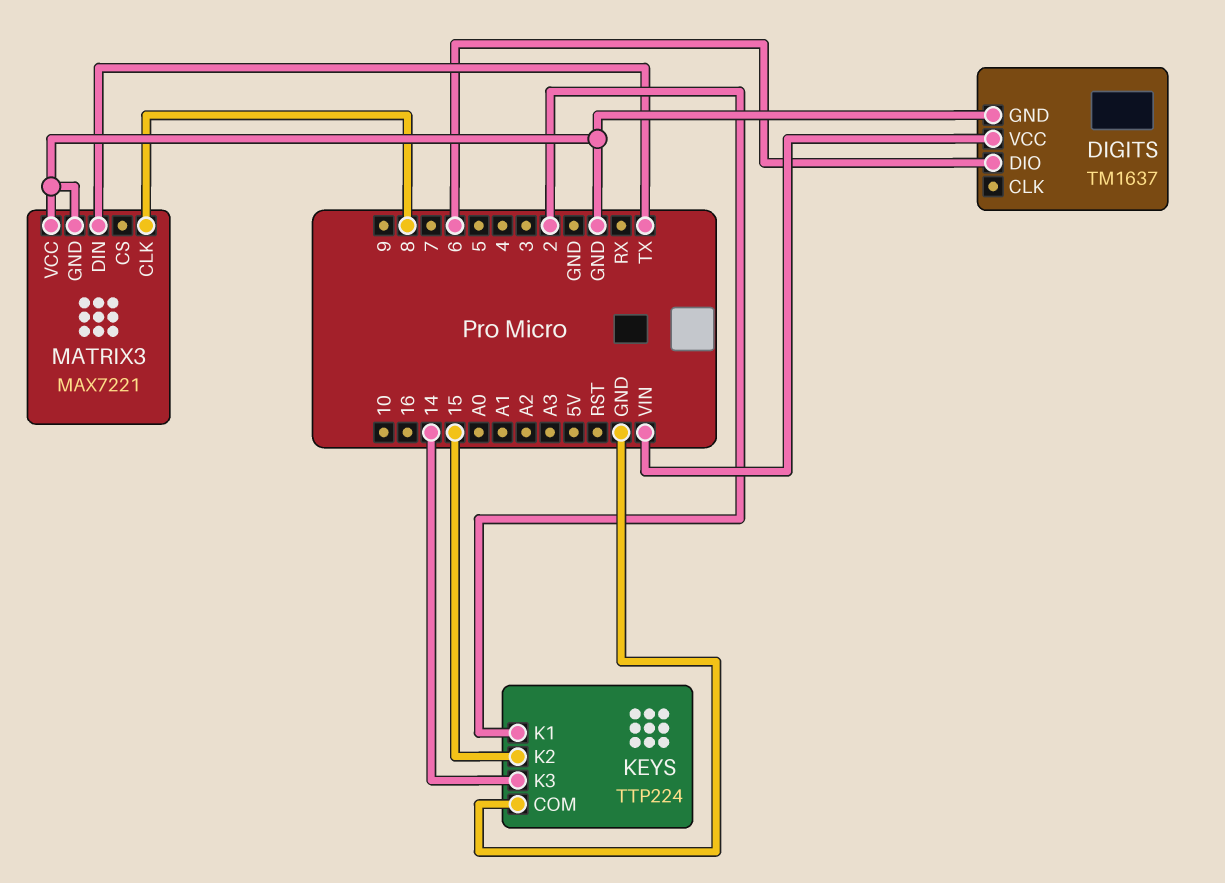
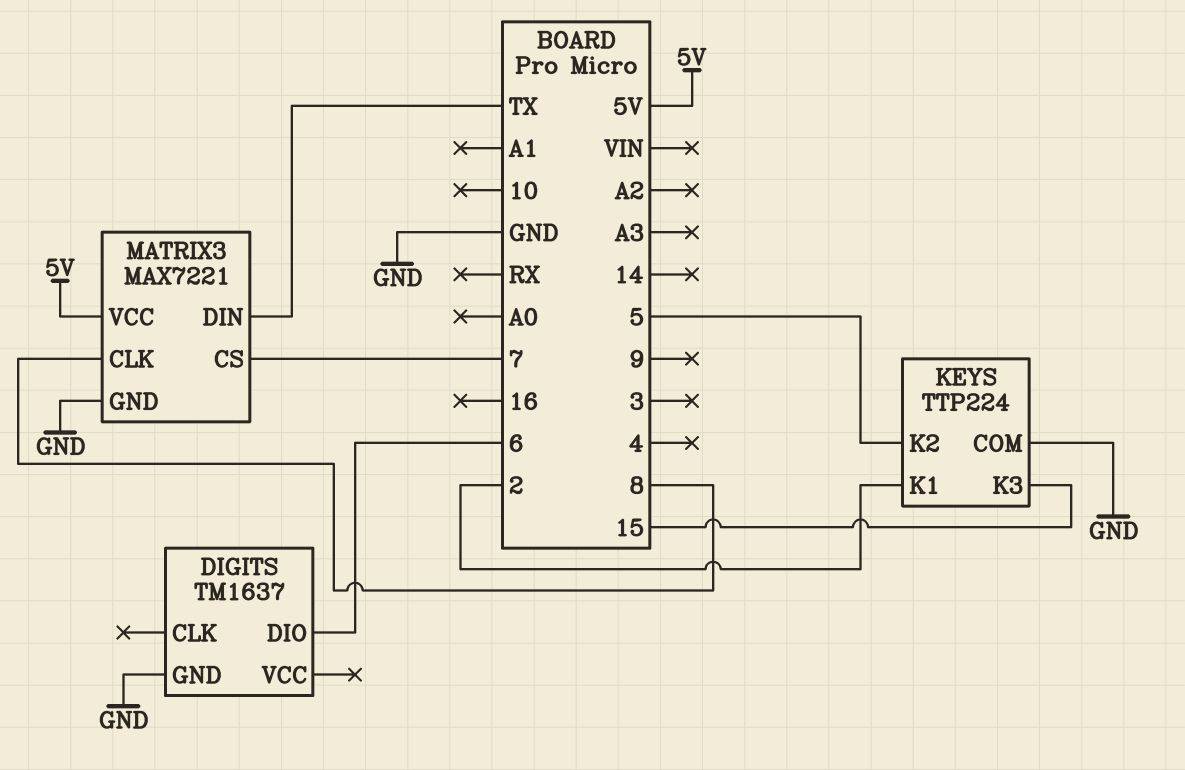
DIGITS pin VCC: VIN -> none
KEYS pin K2: 15 -> 5
KEYS pin K3: 14 -> 15
MATRIX3 pin CS: none -> 7
MATRIX3 pin VCC: GND -> 5V

